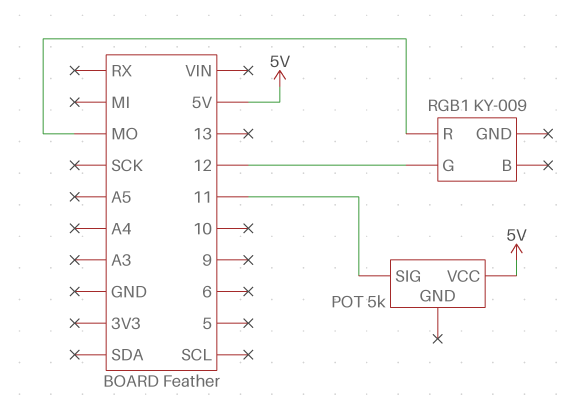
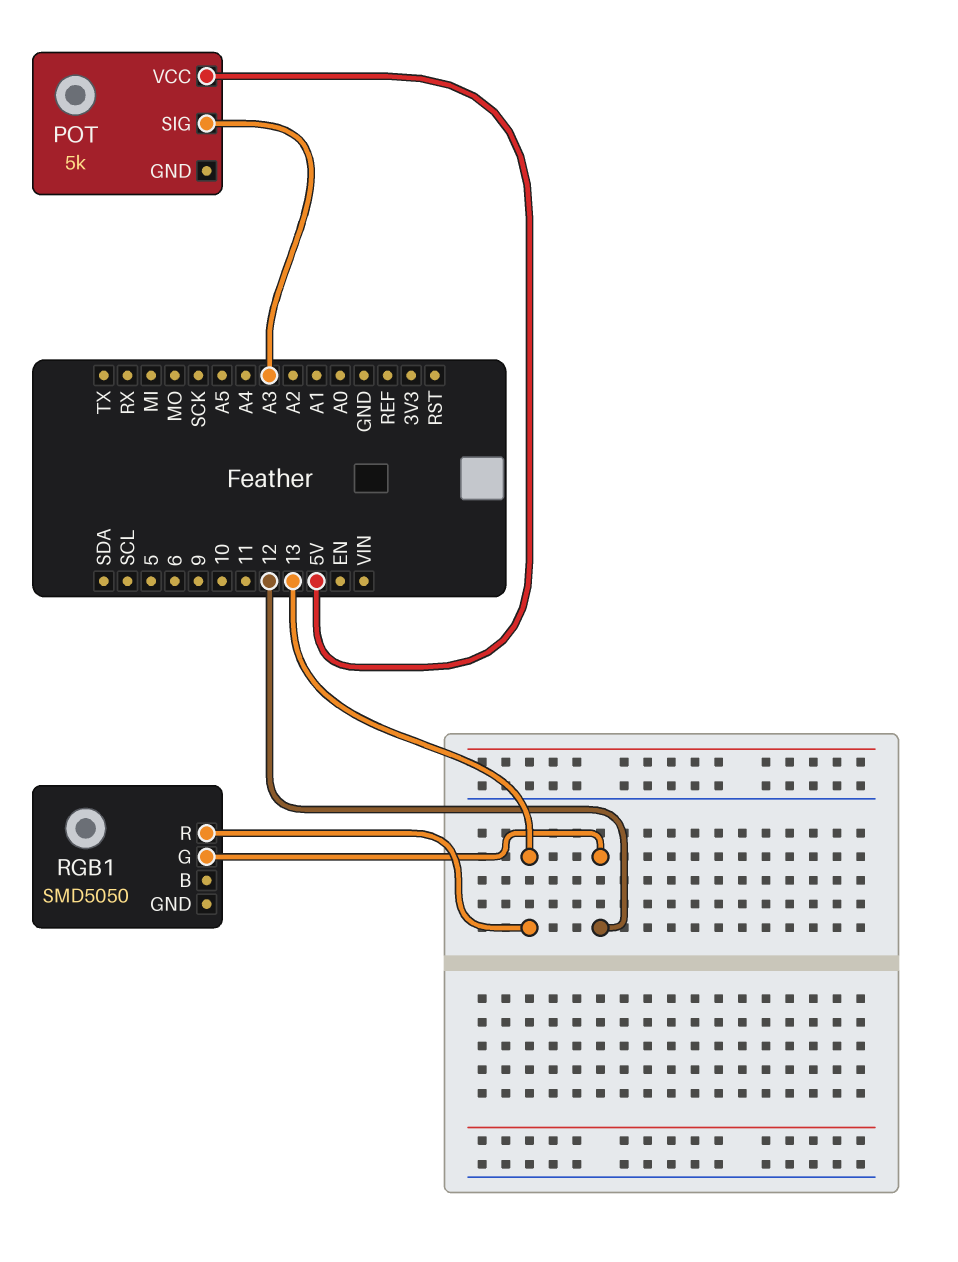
POT pin SIG: 11 -> A3
RGB1: KY-009 -> SMD5050
RGB1 pin R: MO -> 13

